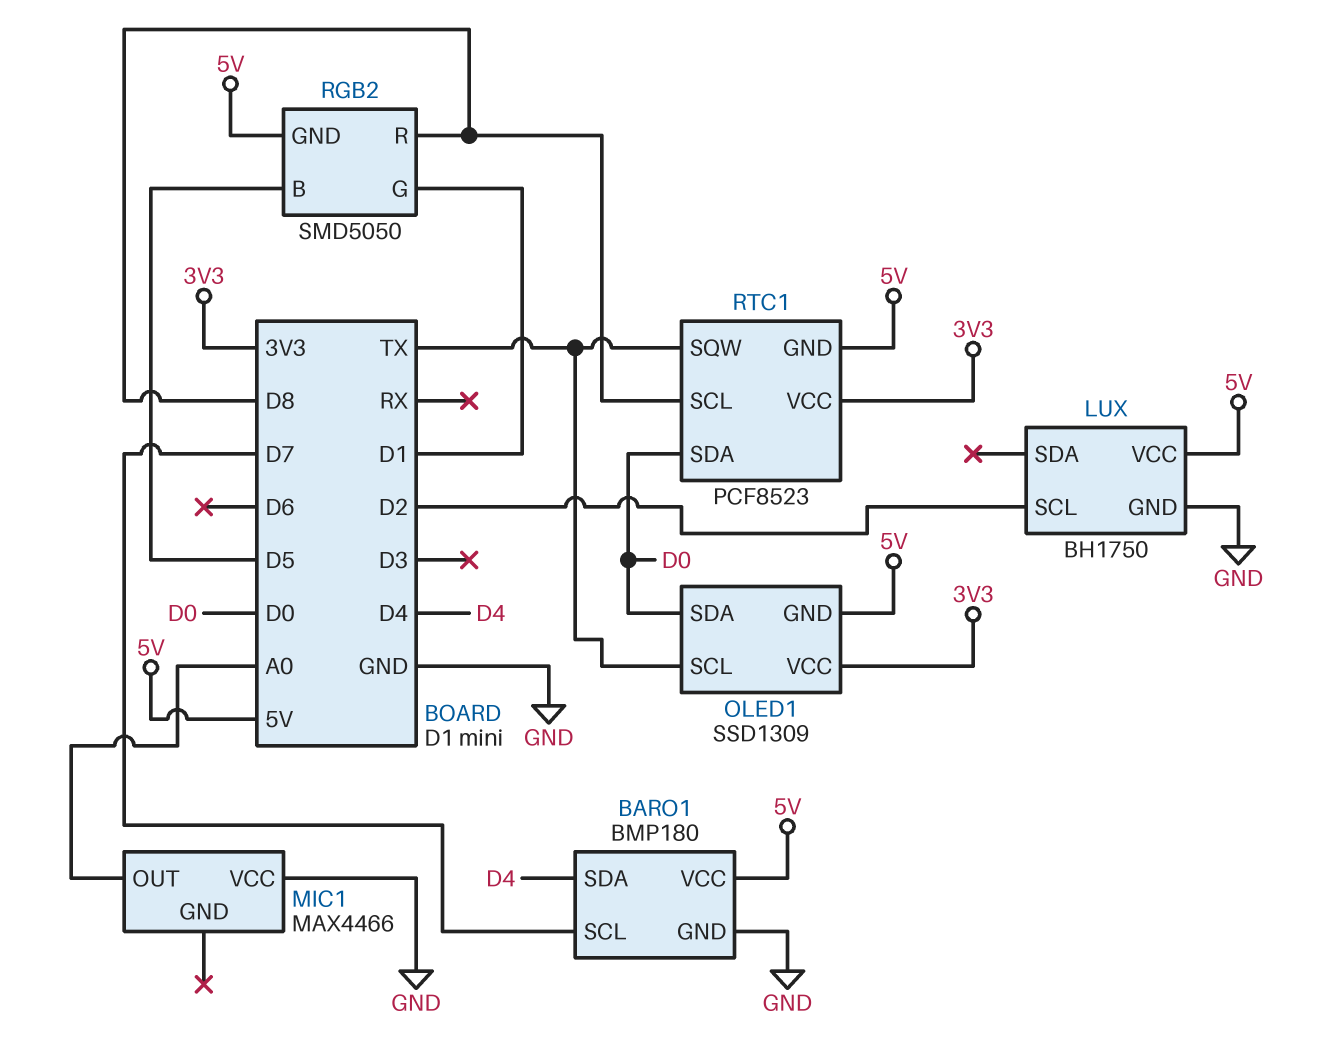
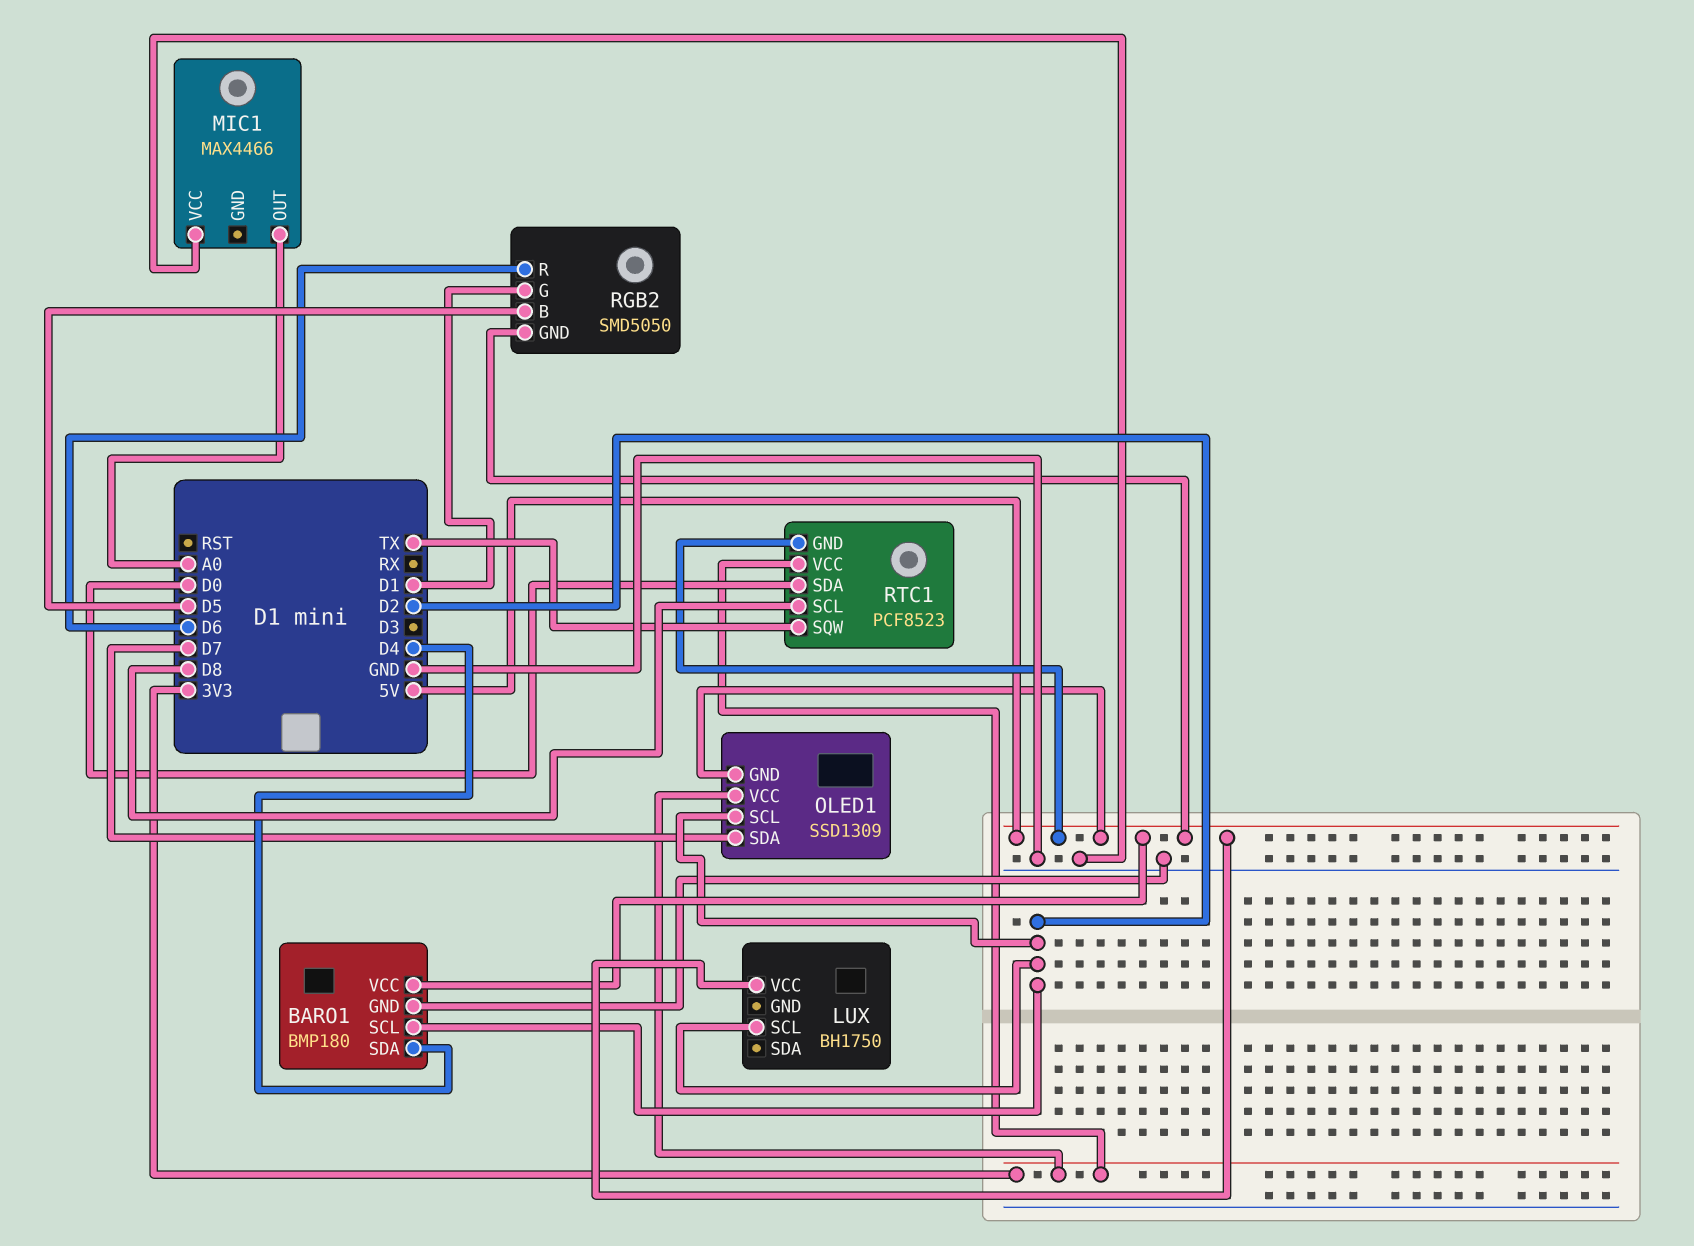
BARO1 pin SCL: D7 -> D2
LUX pin GND: GND -> none
OLED1 pin SCL: TX -> D2
OLED1 pin SDA: D0 -> D7
RGB2 pin R: D8 -> D6

